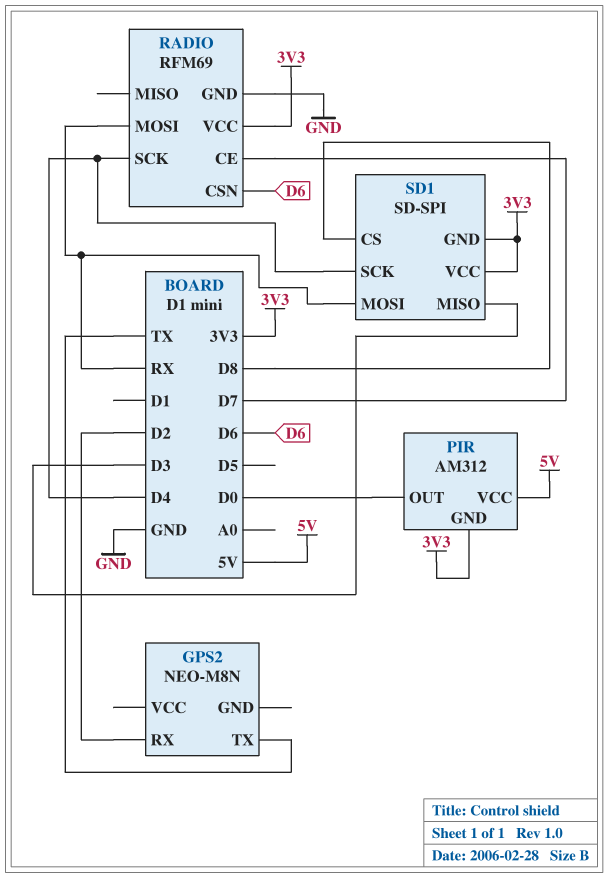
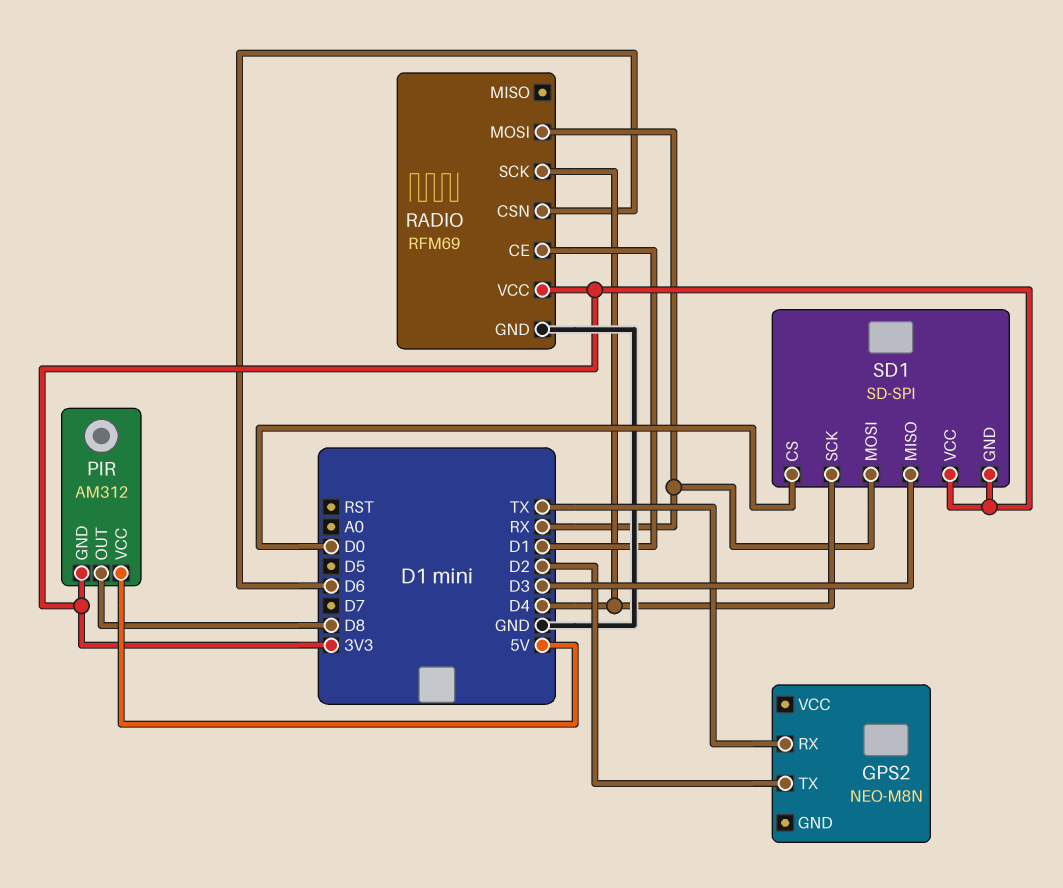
GPS2 pin RX: D2 -> TX
GPS2 pin TX: TX -> D2
PIR pin OUT: D0 -> D8
RADIO pin CE: D7 -> D1
SD1 pin CS: D8 -> D0

